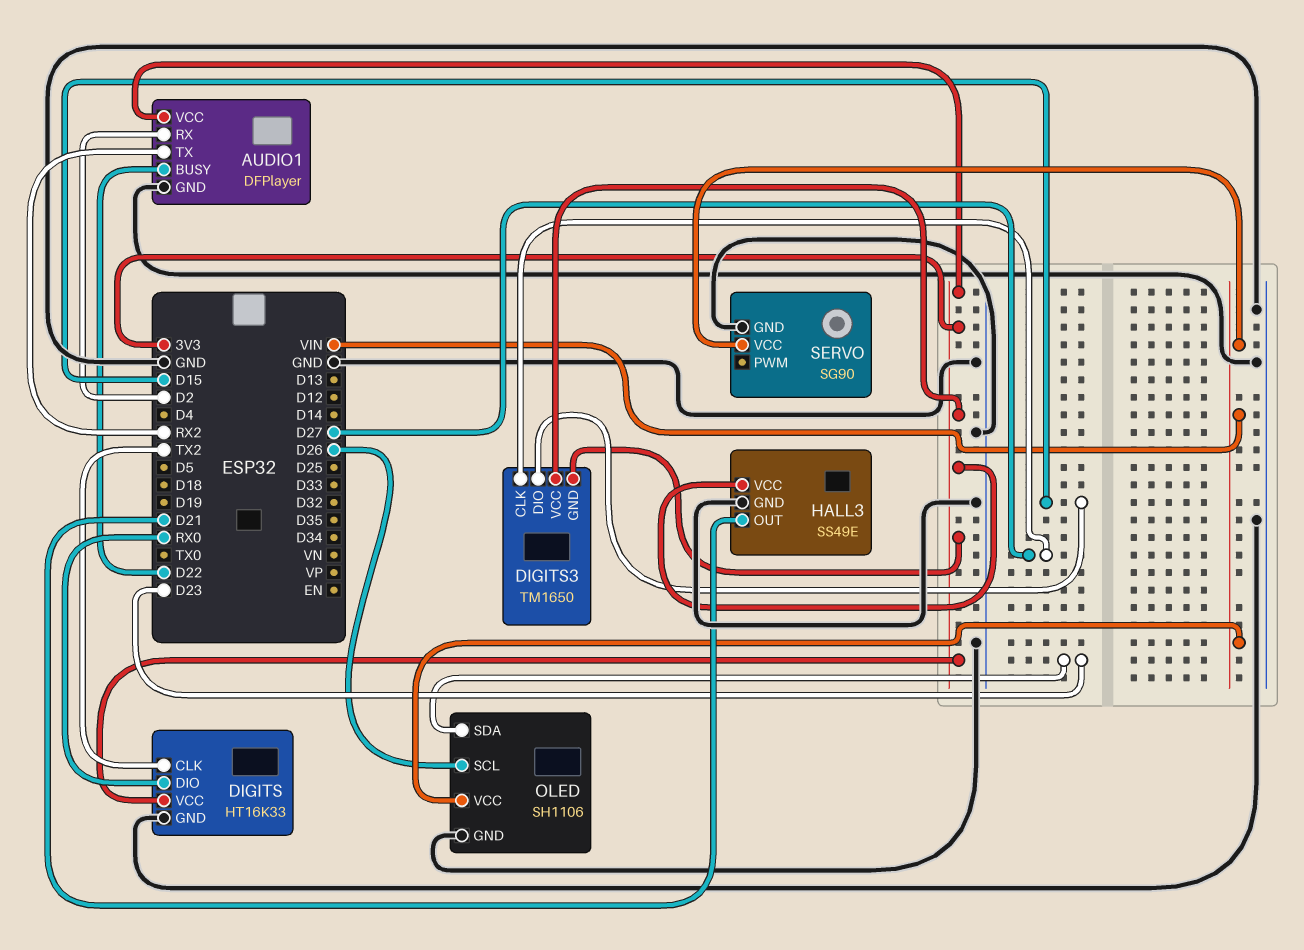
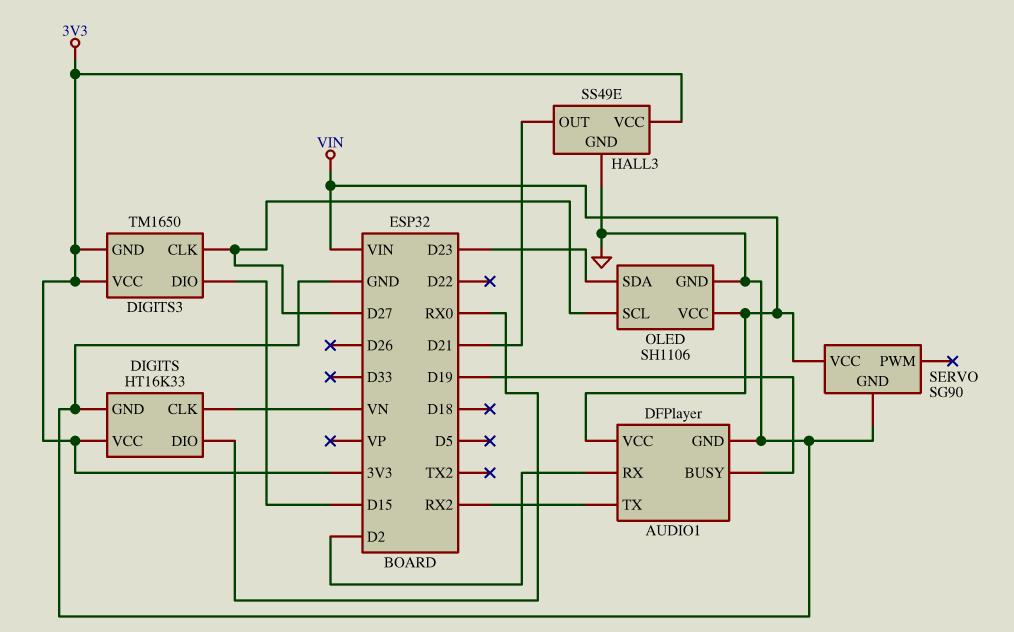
AUDIO1 pin BUSY: D22 -> D19
AUDIO1 pin VCC: 3V3 -> VIN
DIGITS pin CLK: TX2 -> VN
OLED pin SCL: D26 -> D27

